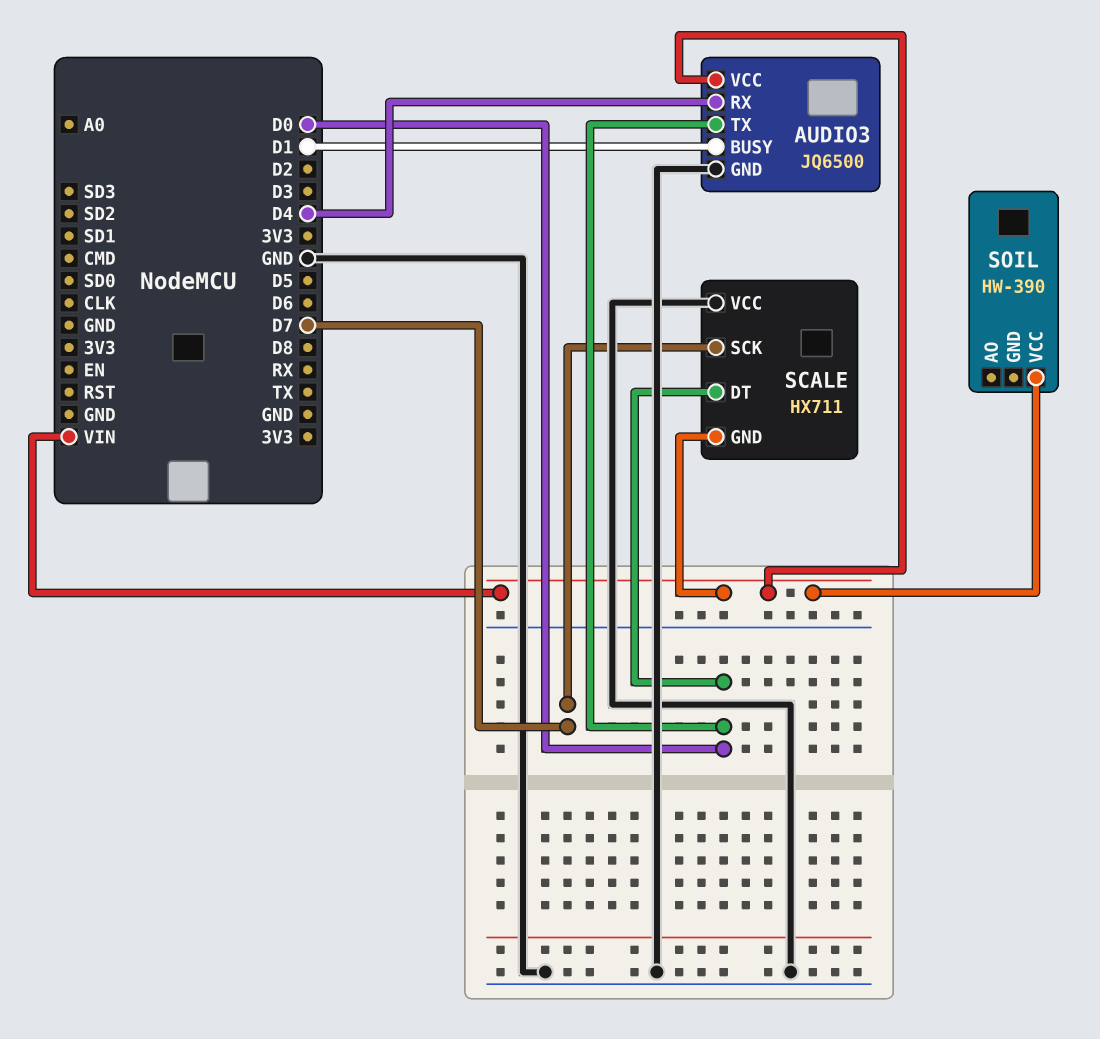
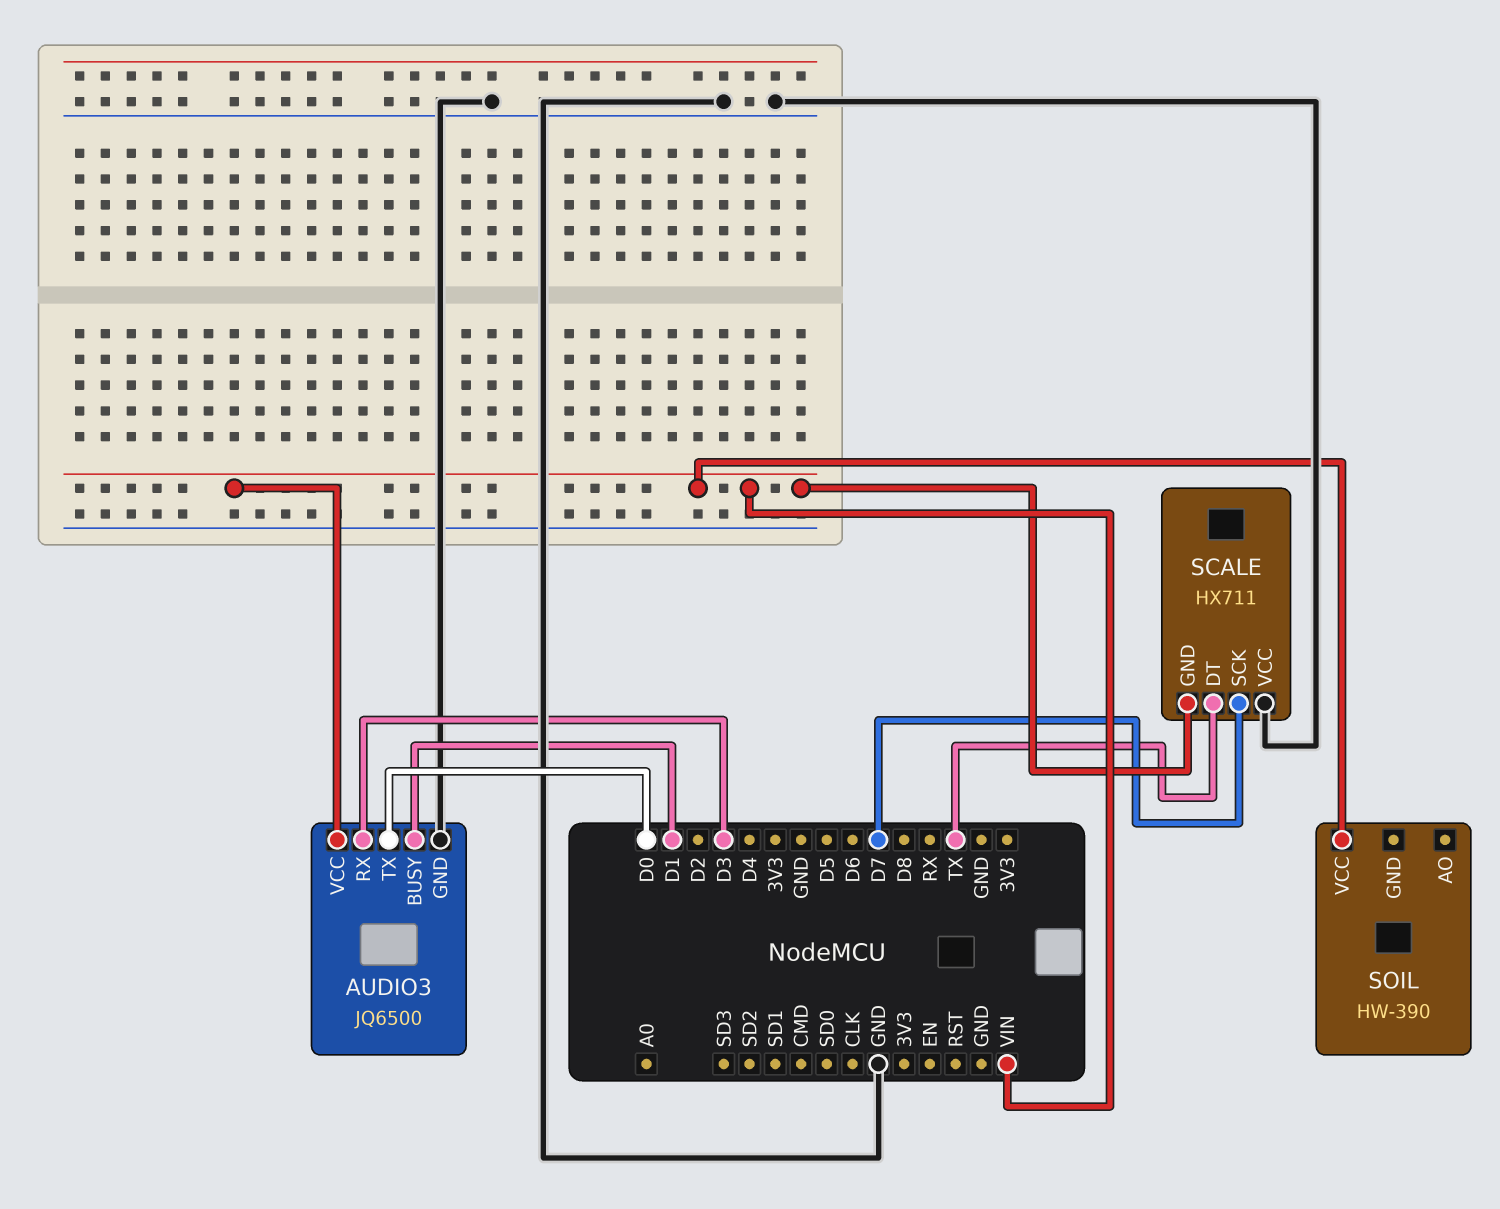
AUDIO3 pin RX: D4 -> D3
SCALE pin DT: D0 -> TX

